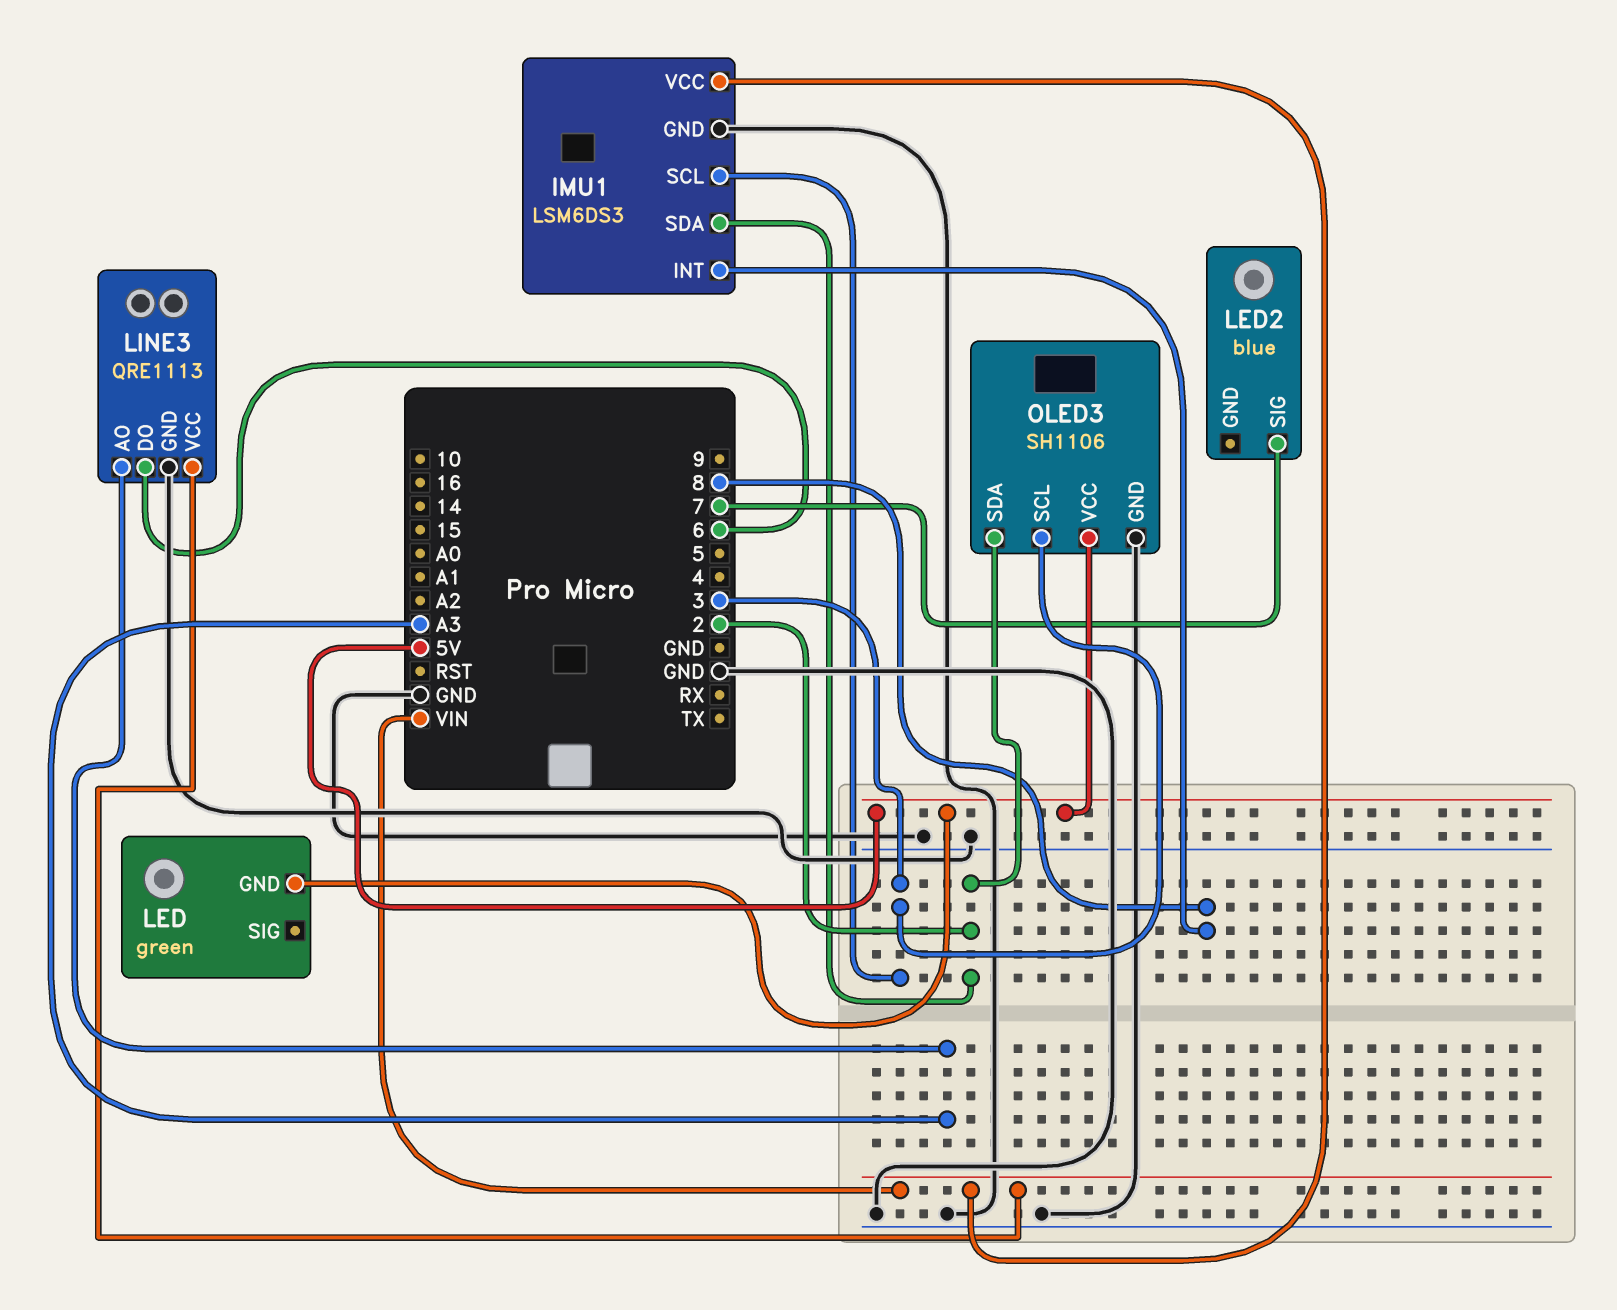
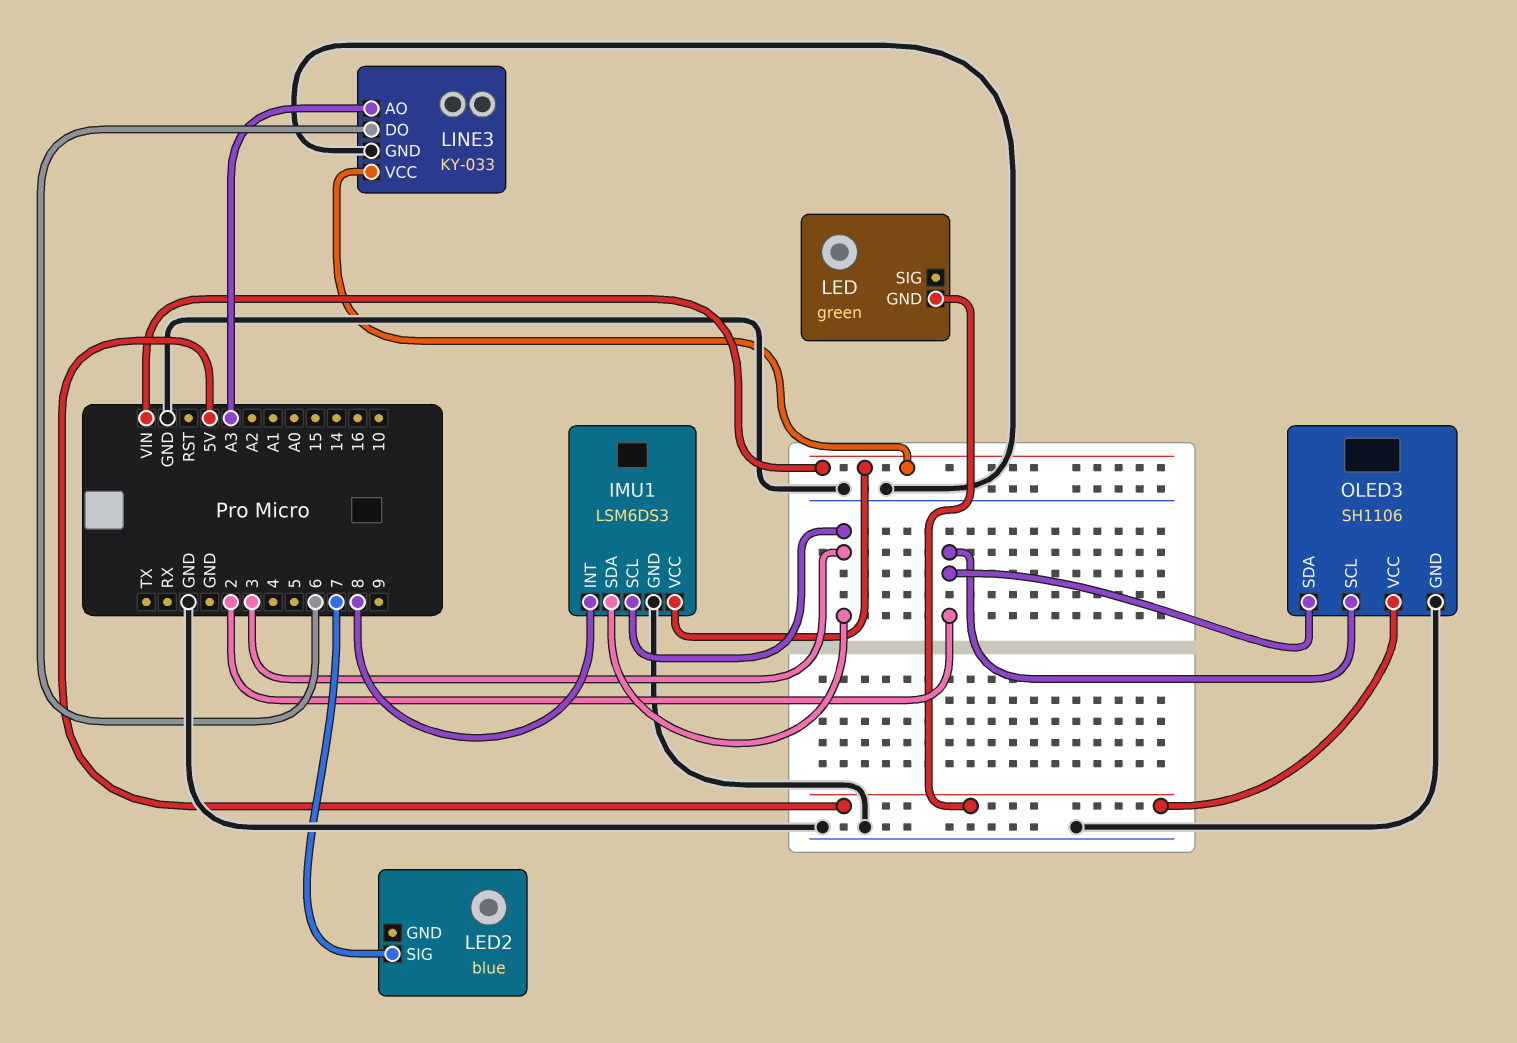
IMU1 pin SDA: 2 -> 3
LINE3: QRE1113 -> KY-033
OLED3 pin SCL: 3 -> 2

